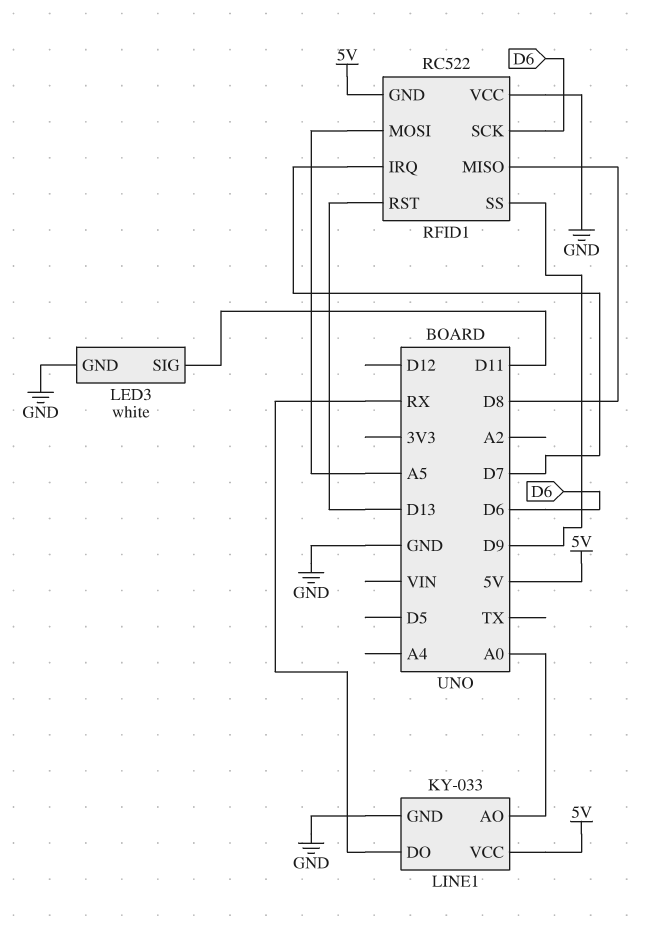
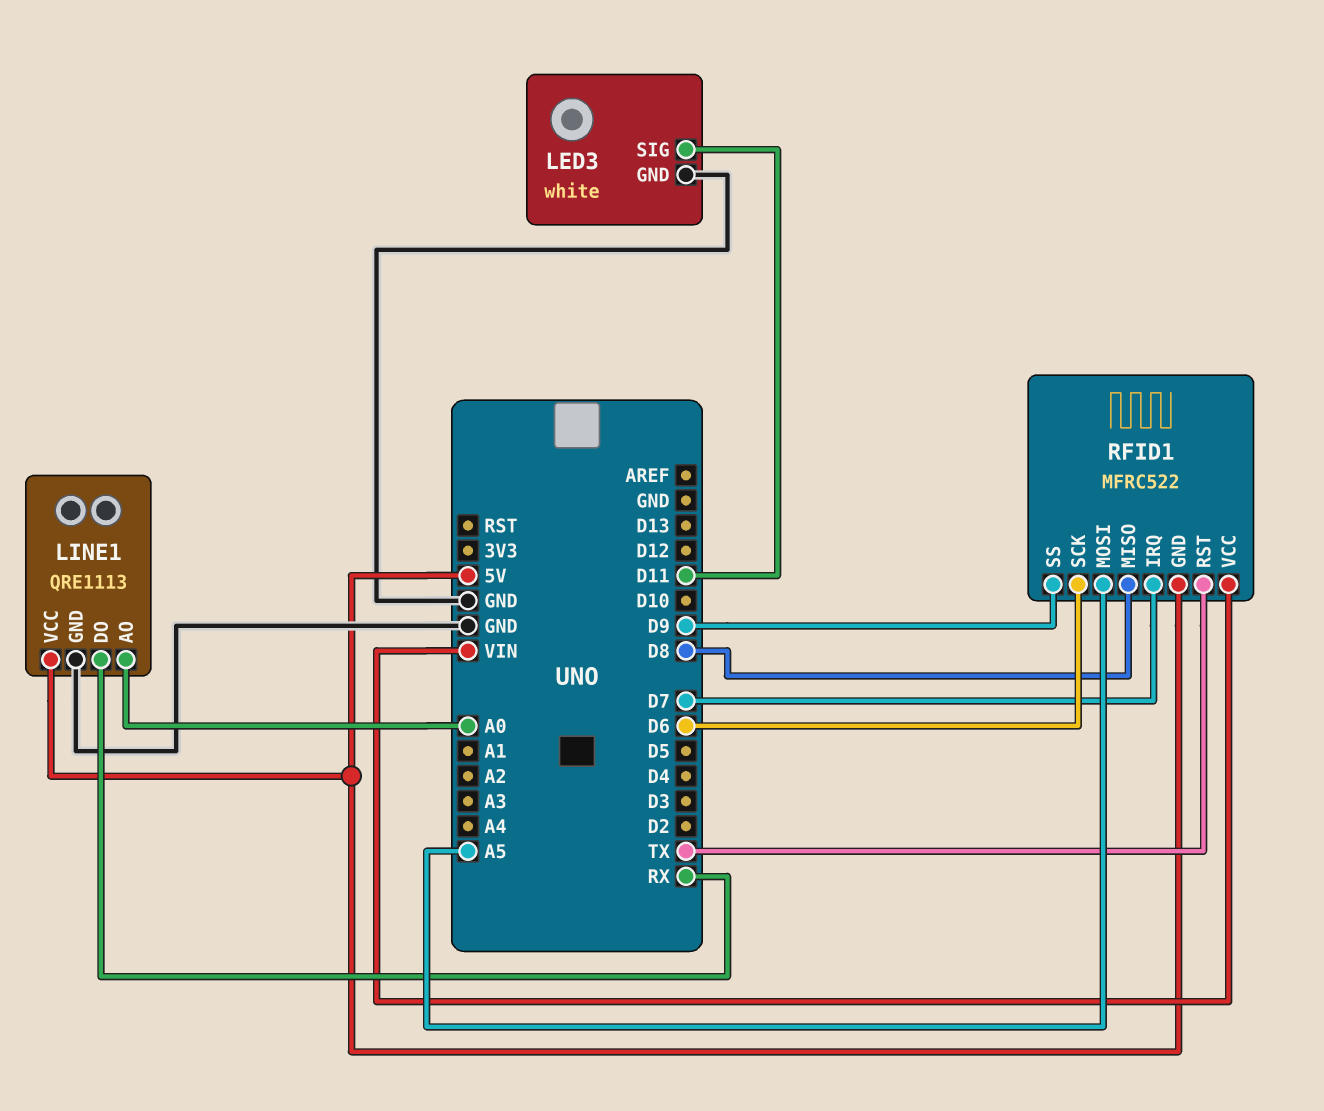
LINE1: KY-033 -> QRE1113
RFID1: RC522 -> MFRC522
RFID1 pin RST: D13 -> TX
RFID1 pin VCC: GND -> VIN

